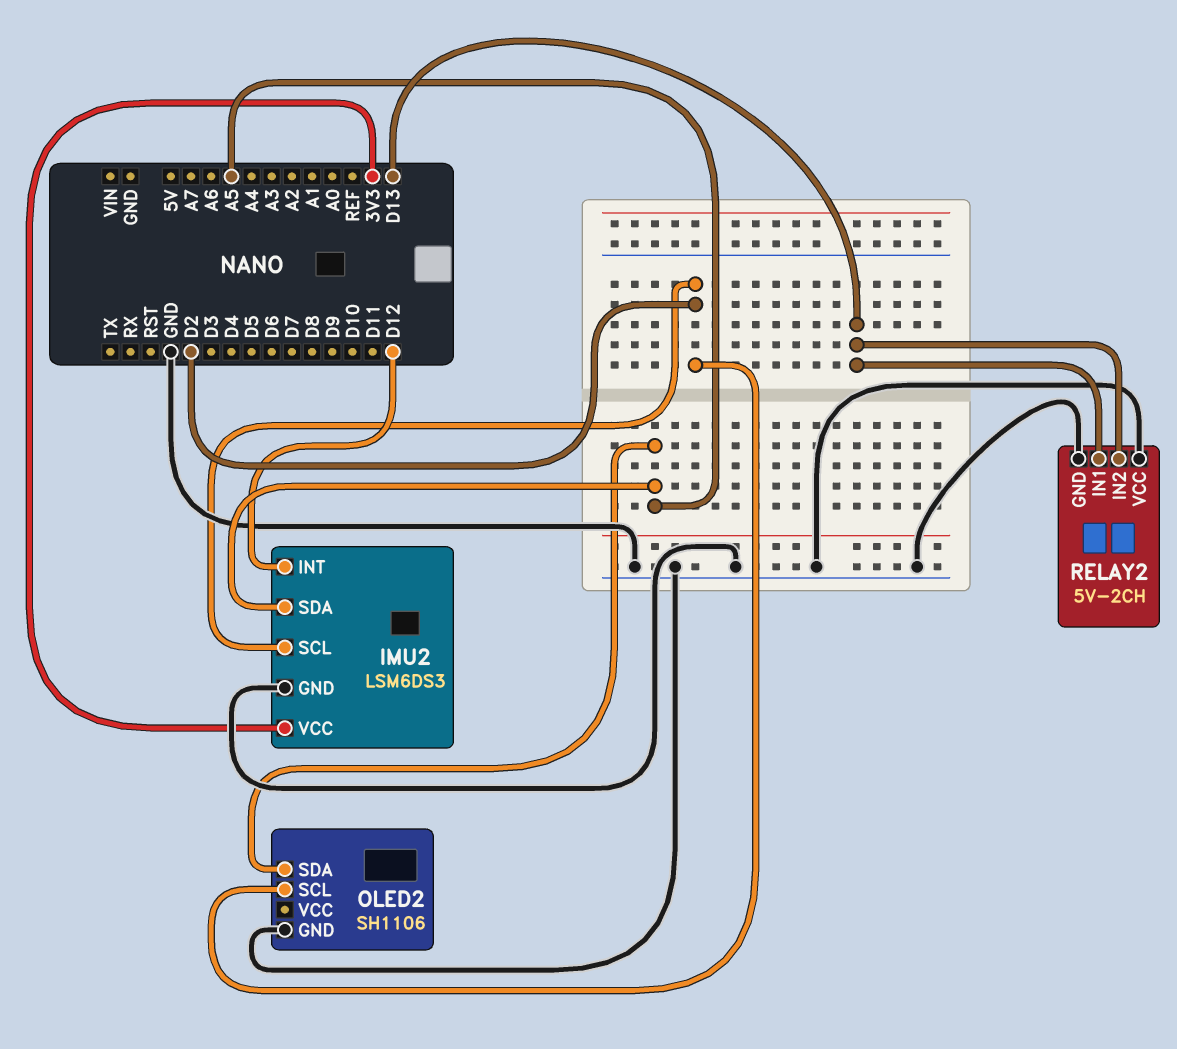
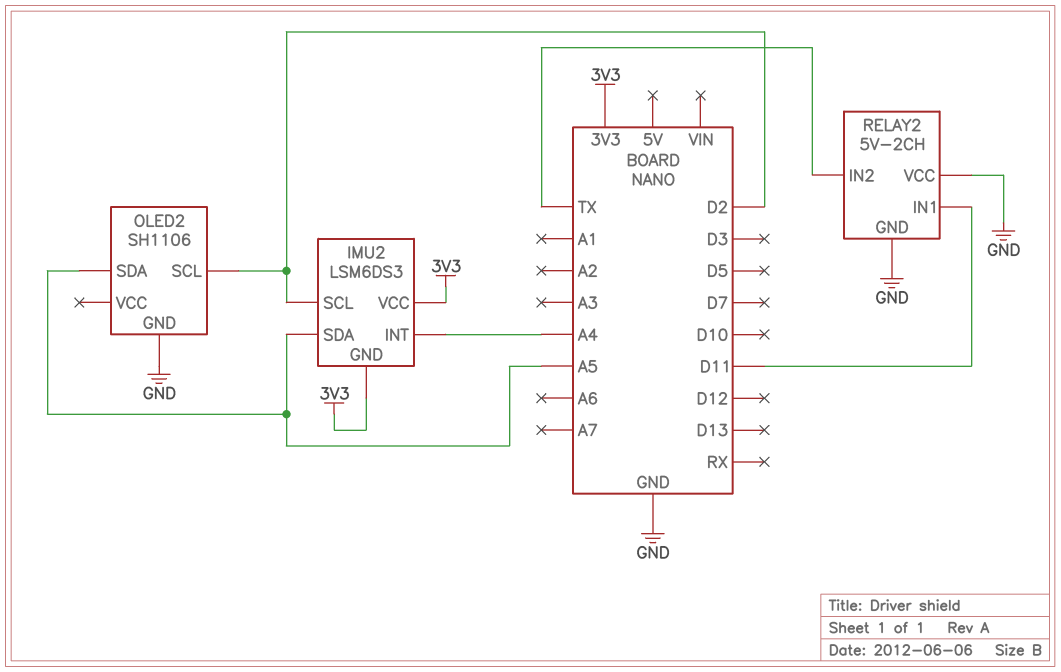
IMU2 pin GND: GND -> 3V3
IMU2 pin INT: D12 -> A4
RELAY2 pin IN1: D13 -> D11
RELAY2 pin IN2: D13 -> TX

